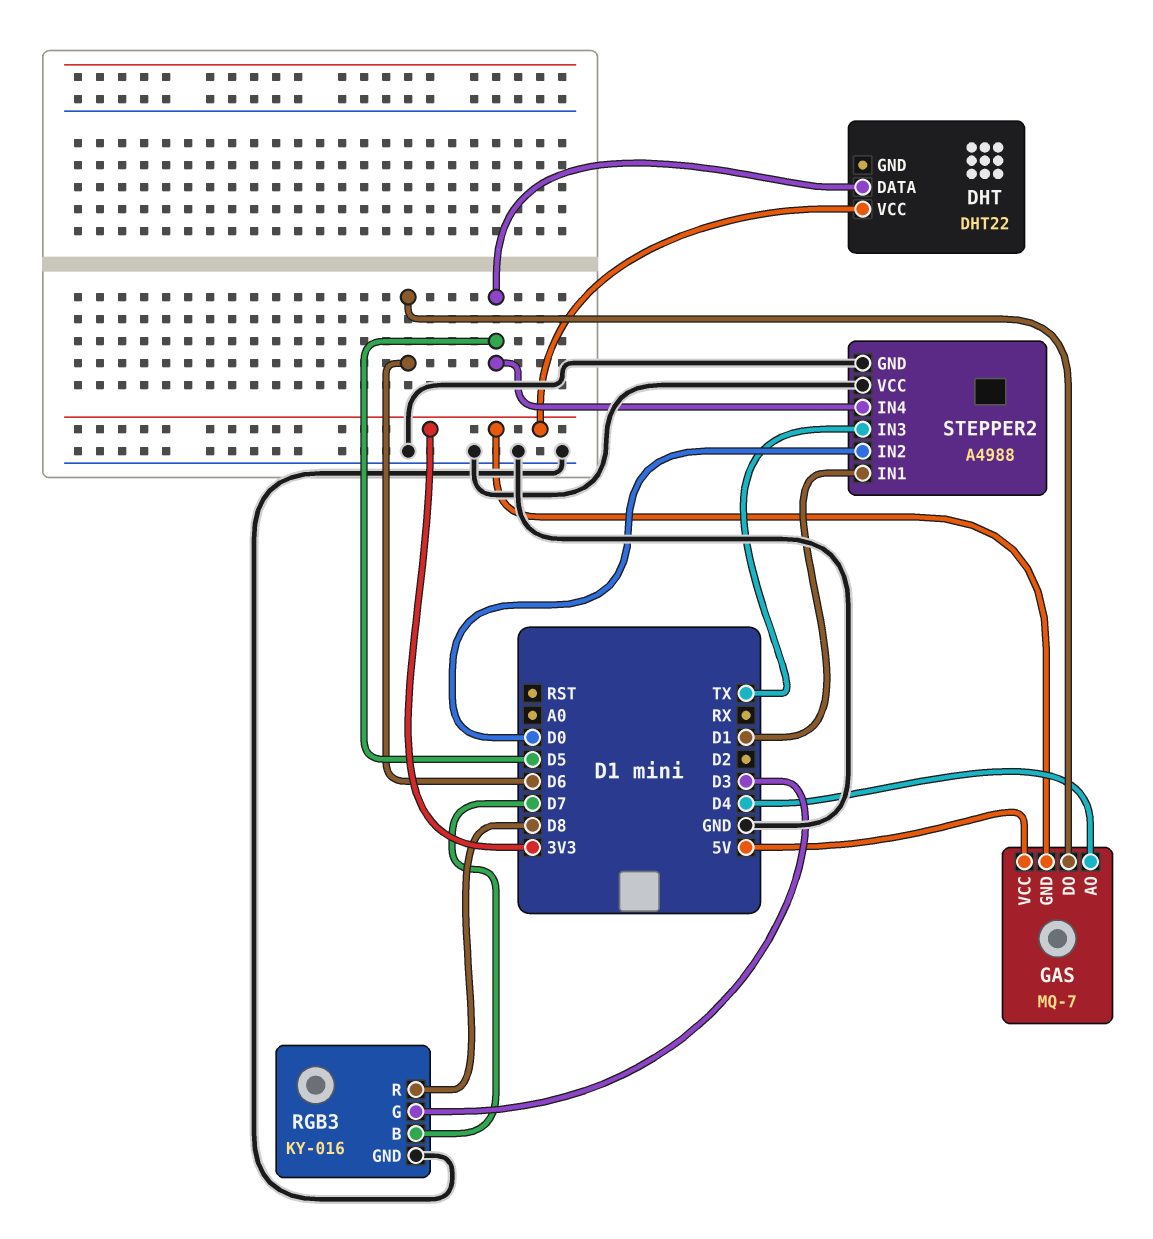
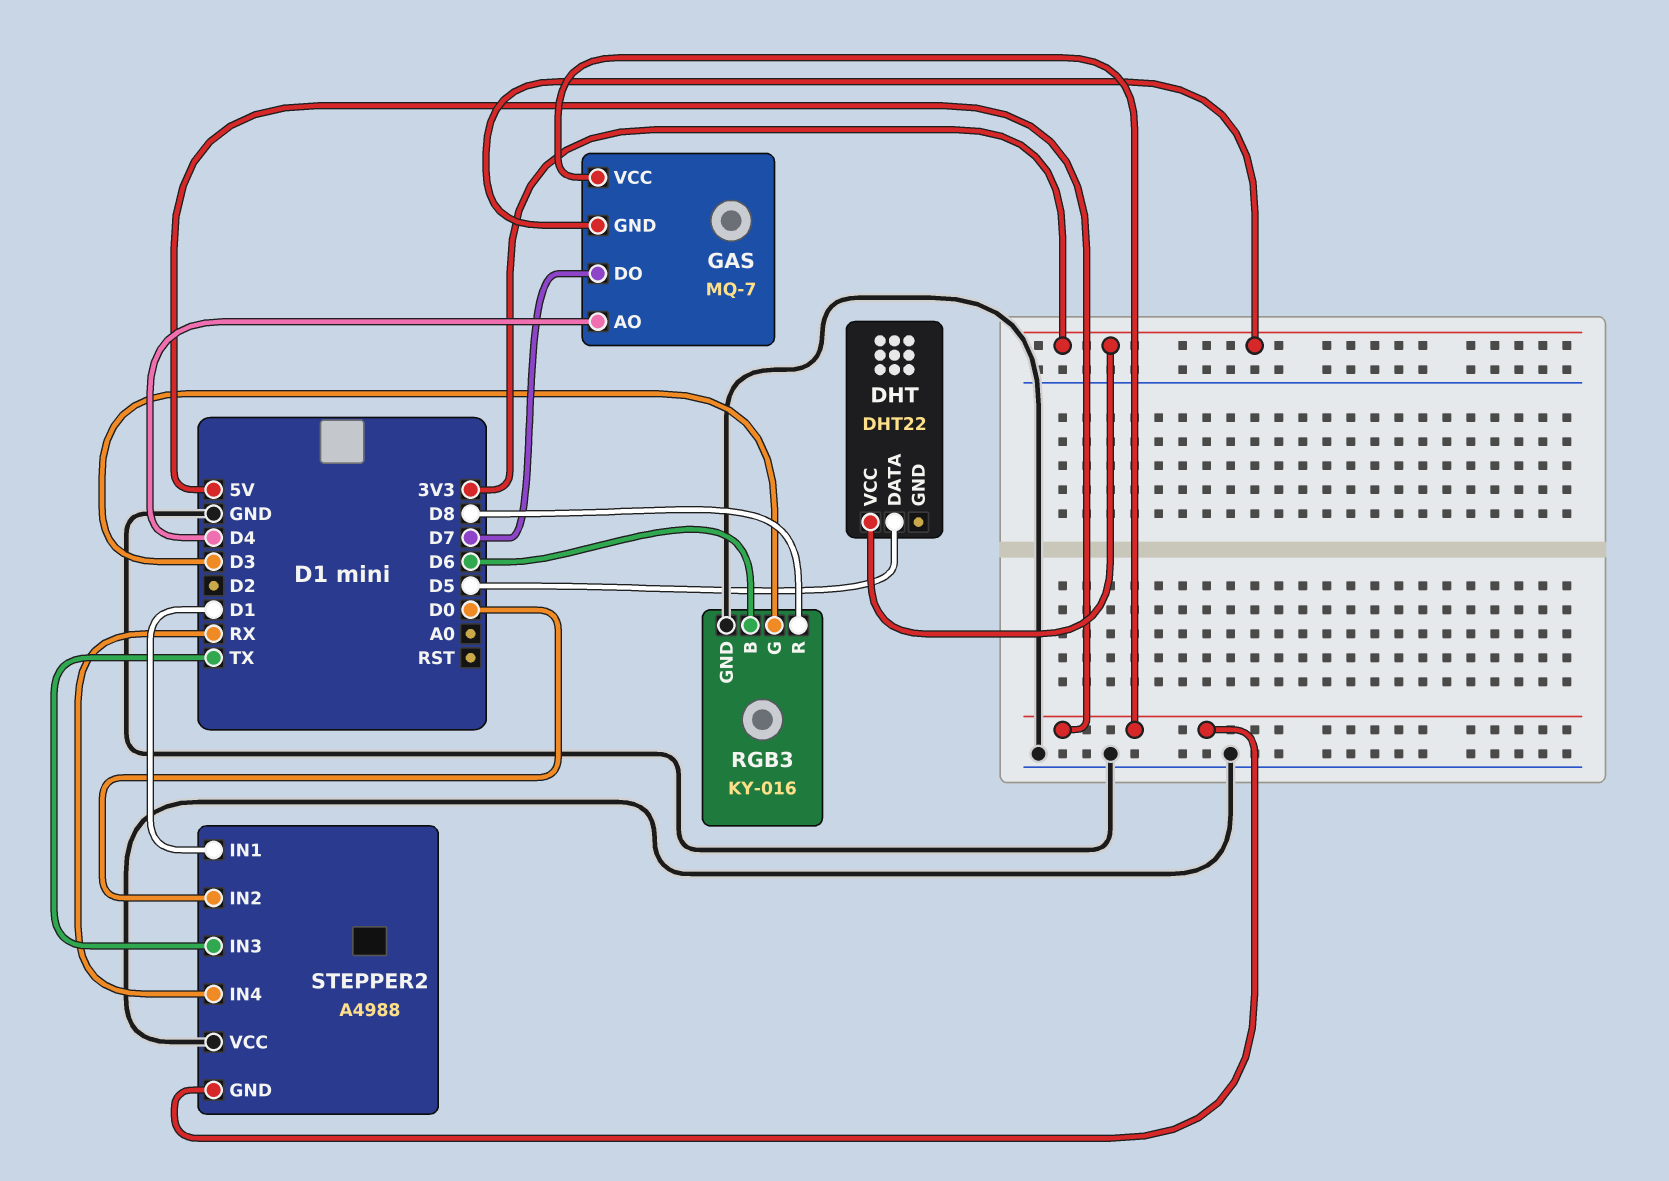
GAS pin DO: D6 -> D7
RGB3 pin B: D7 -> D6
STEPPER2 pin GND: GND -> 5V
STEPPER2 pin IN4: D5 -> RX

